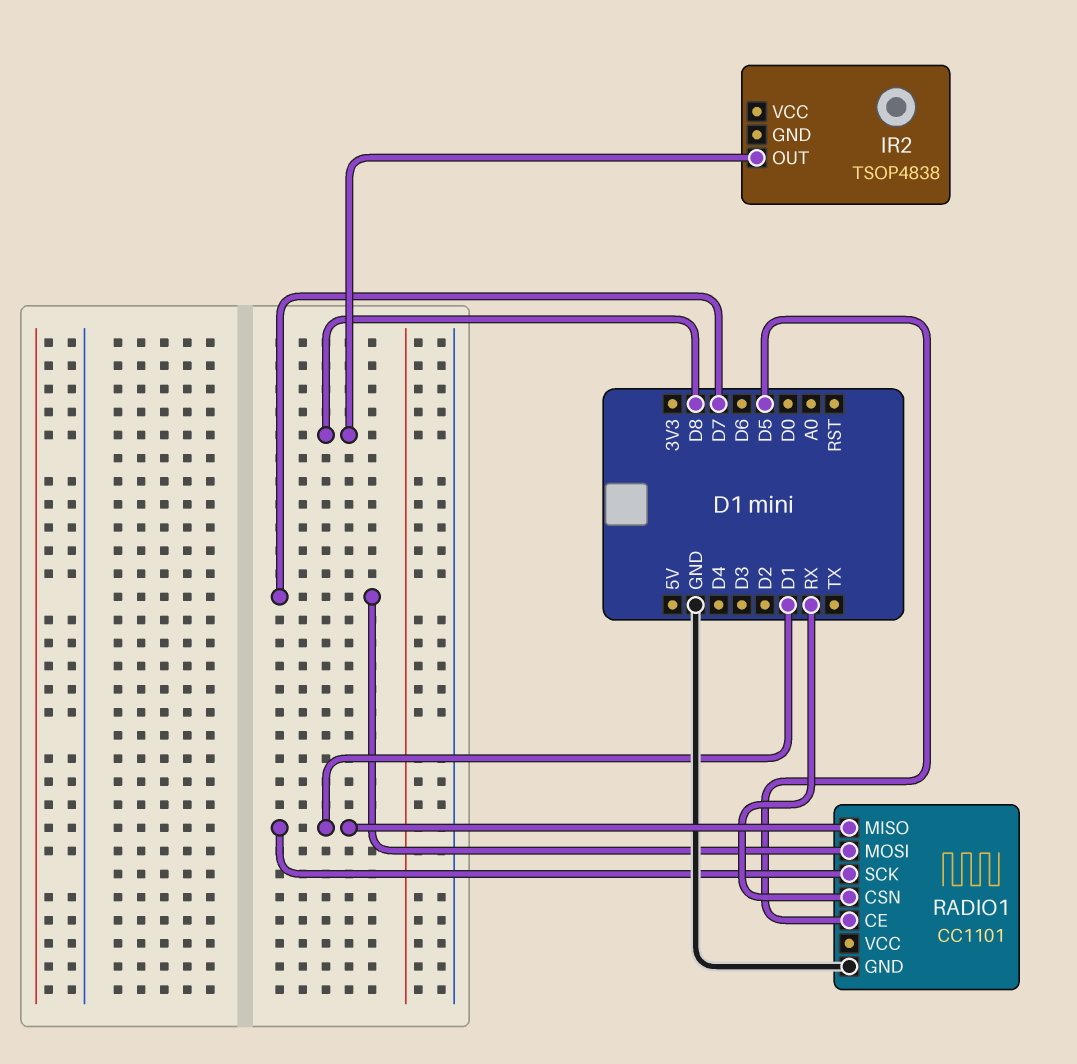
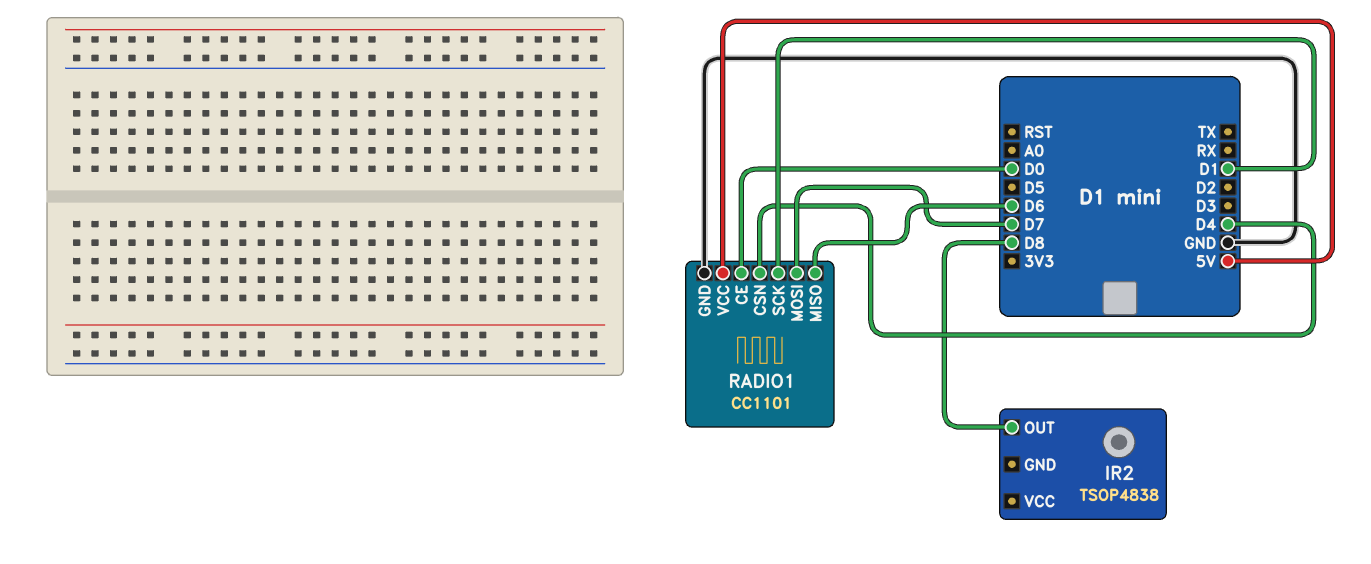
RADIO1 pin CE: D5 -> D0
RADIO1 pin CSN: RX -> D4
RADIO1 pin MISO: D1 -> D6
RADIO1 pin VCC: none -> 5V

